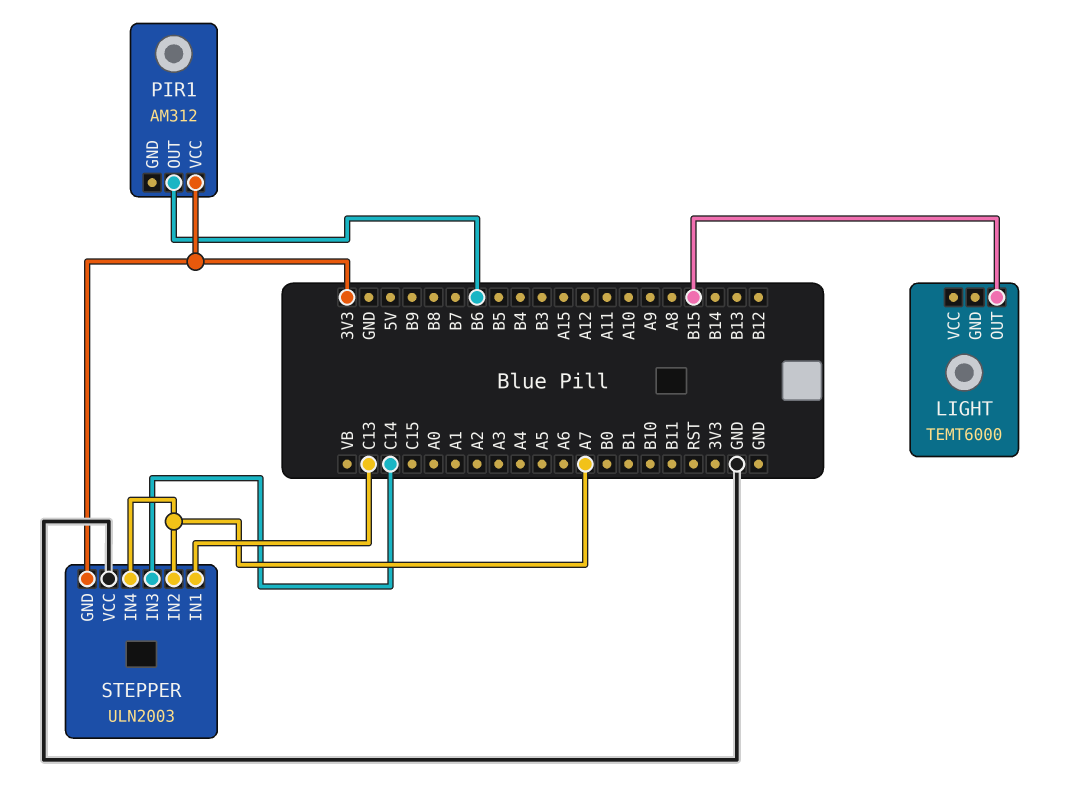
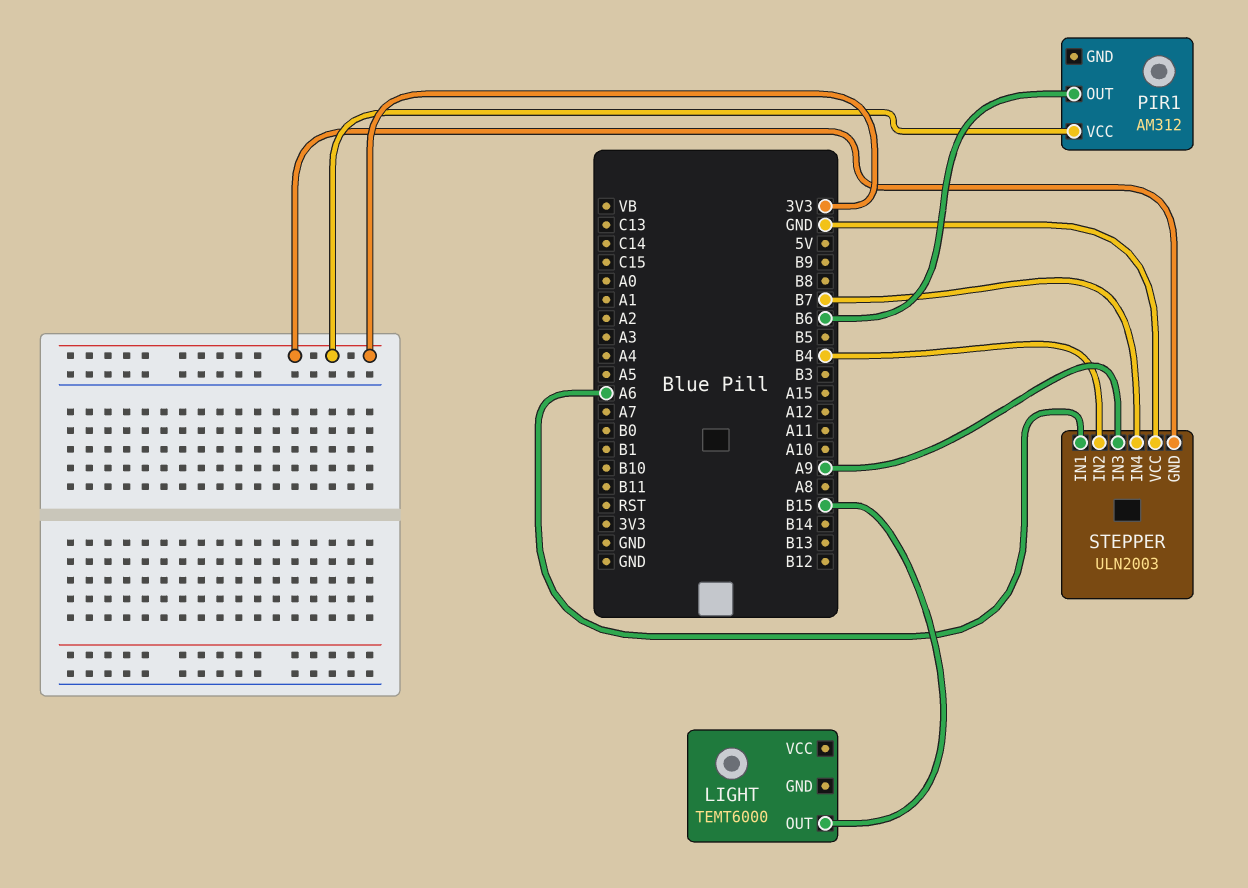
STEPPER pin IN1: C13 -> A6
STEPPER pin IN2: A7 -> B4
STEPPER pin IN3: C14 -> A9
STEPPER pin IN4: A7 -> B7

